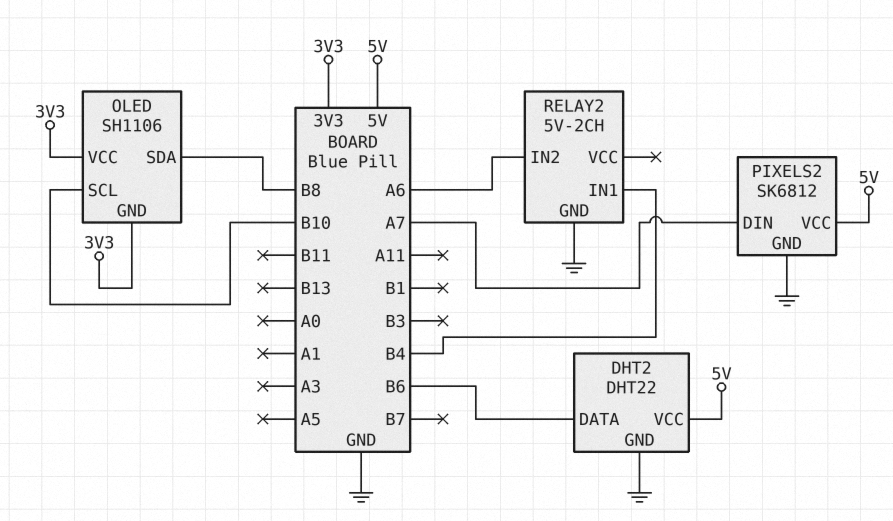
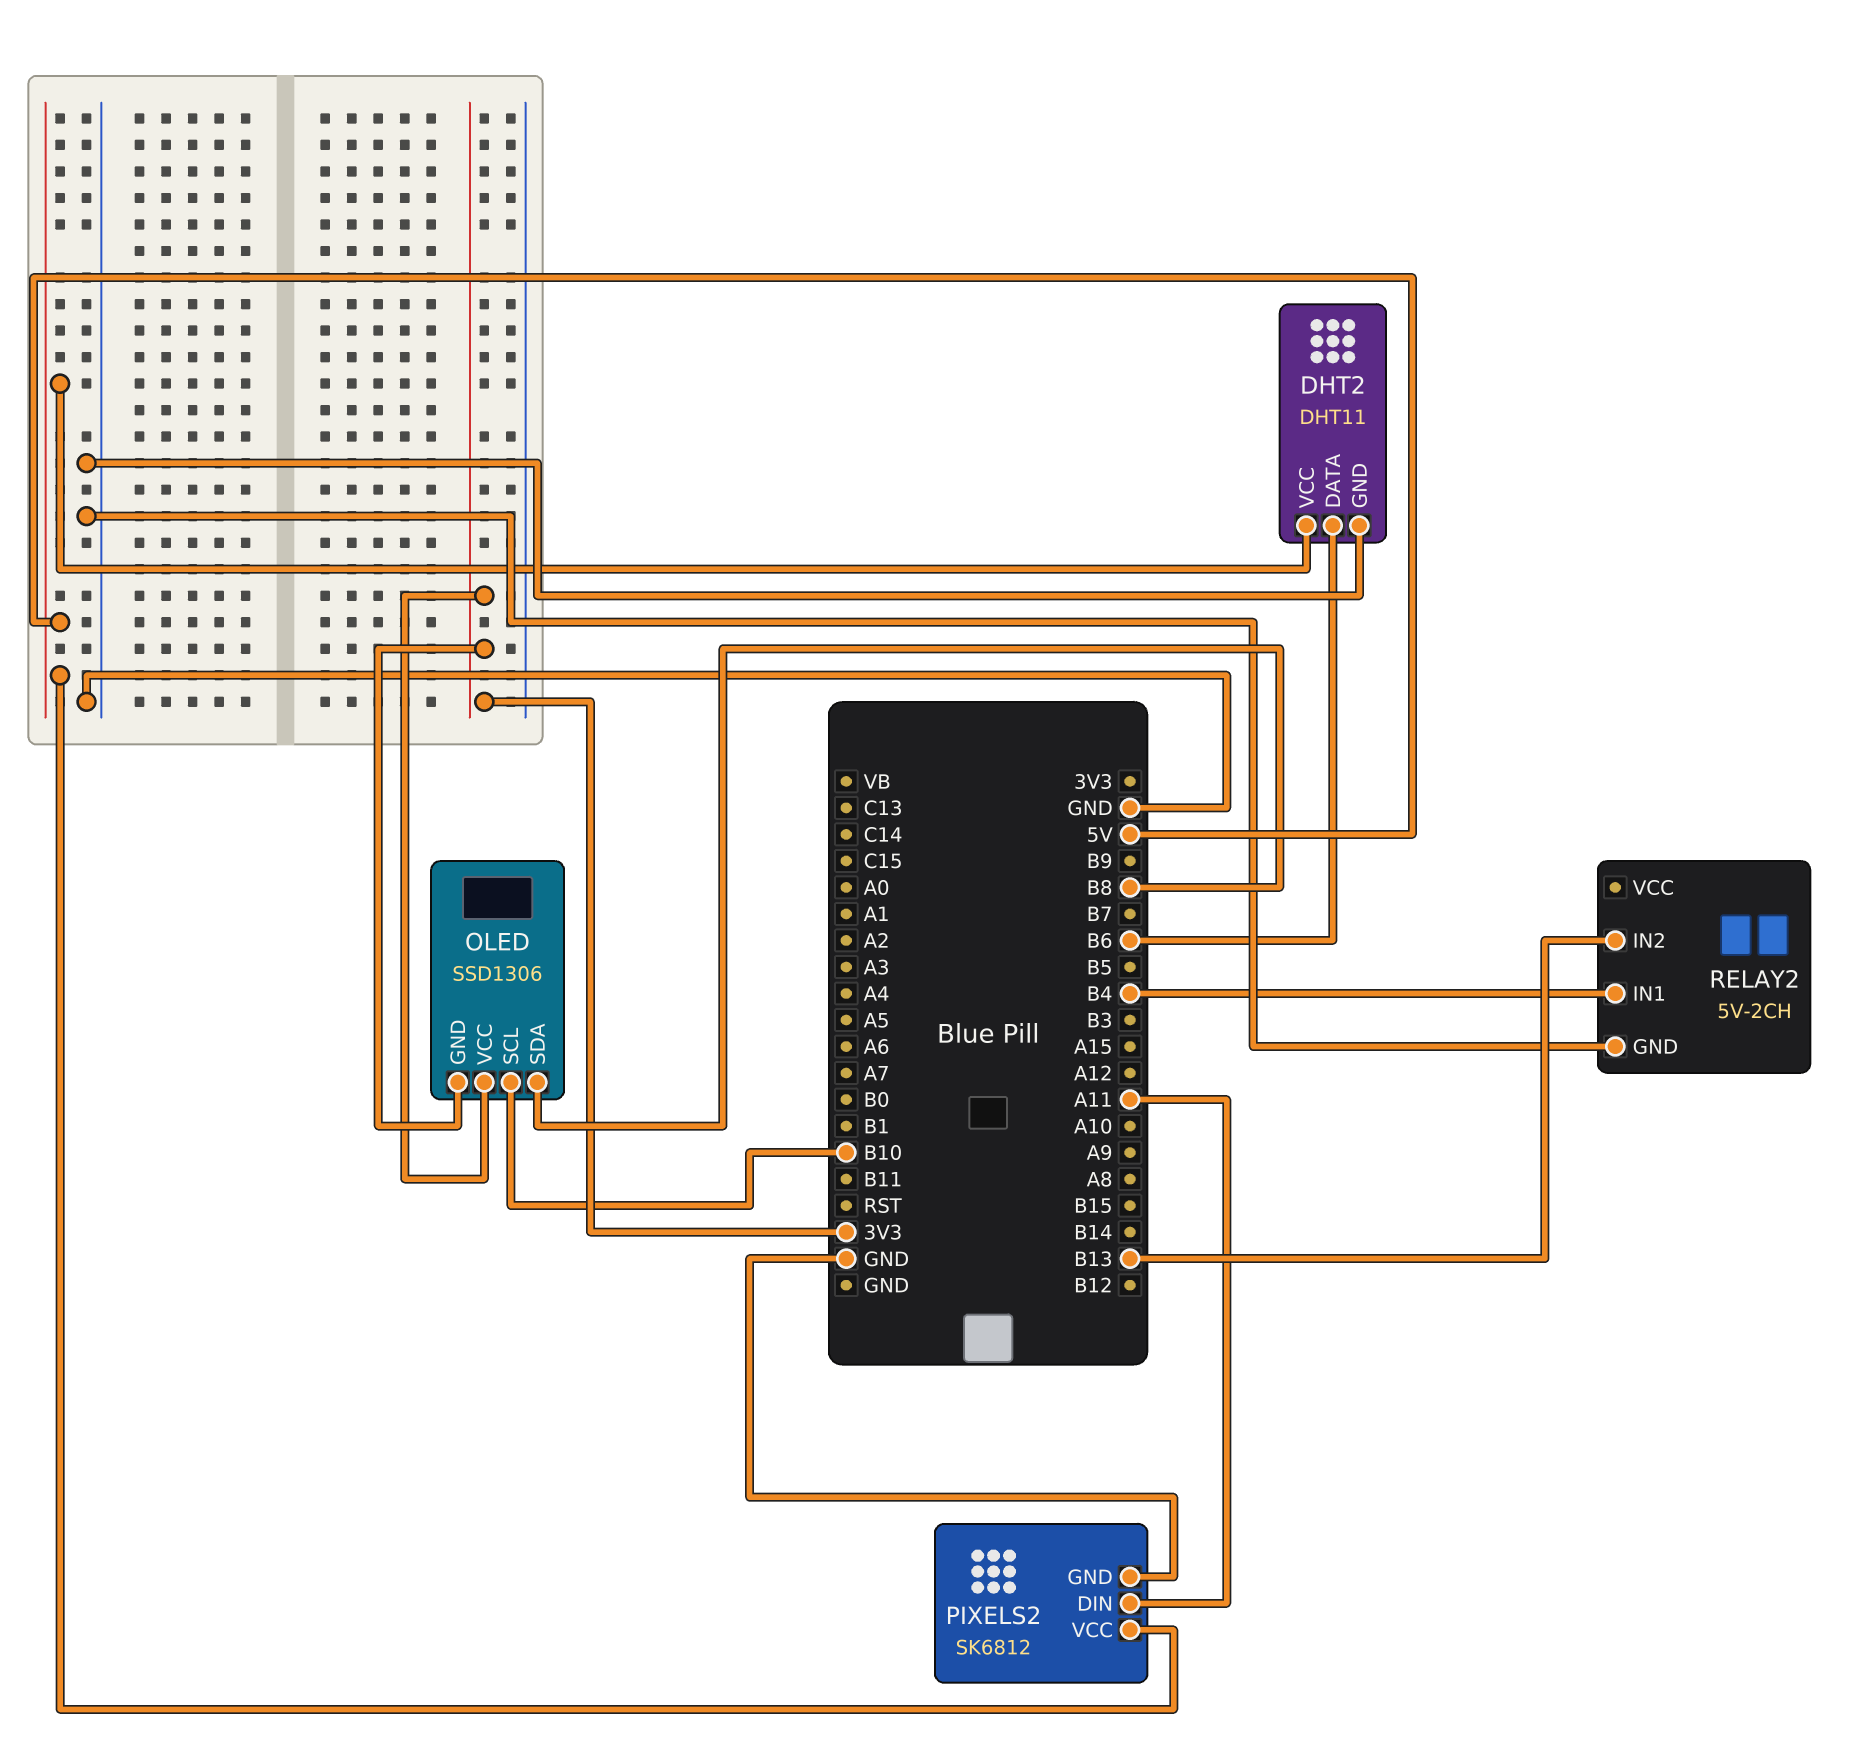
DHT2: DHT22 -> DHT11
OLED: SH1106 -> SSD1306
PIXELS2 pin DIN: A7 -> A11
RELAY2 pin IN2: A6 -> B13

